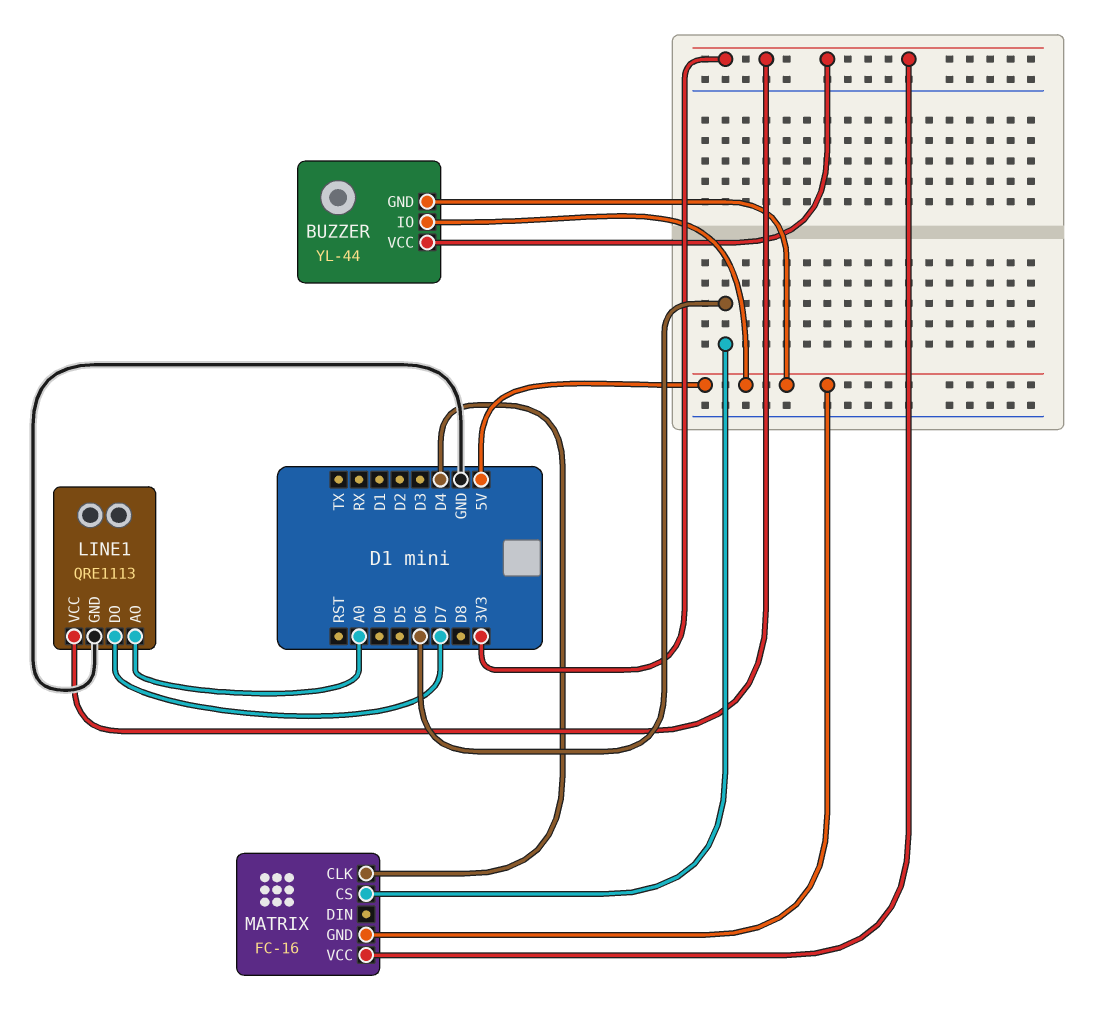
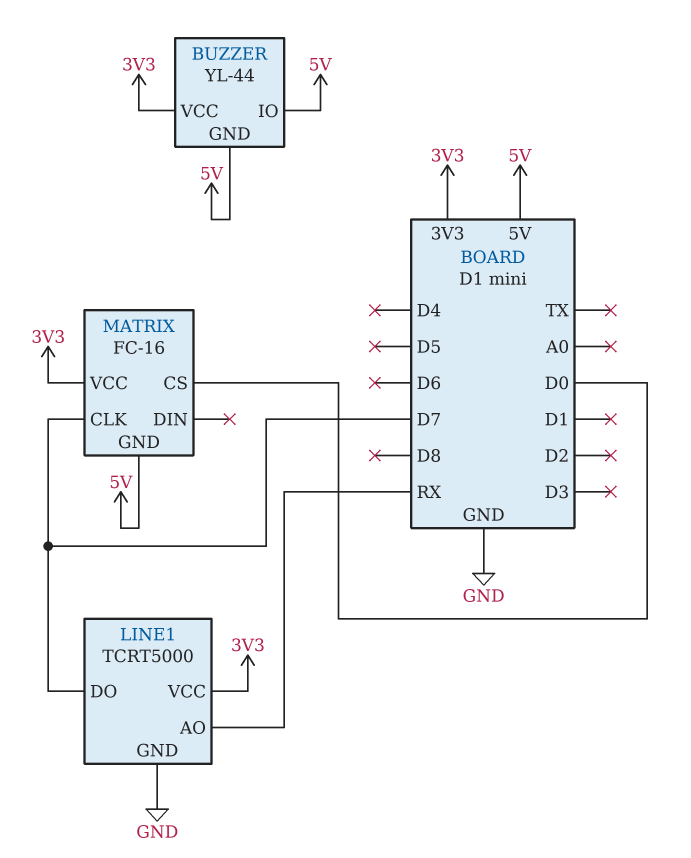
LINE1: QRE1113 -> TCRT5000
LINE1 pin AO: A0 -> RX
MATRIX pin CLK: D4 -> D7
MATRIX pin CS: D6 -> D0

